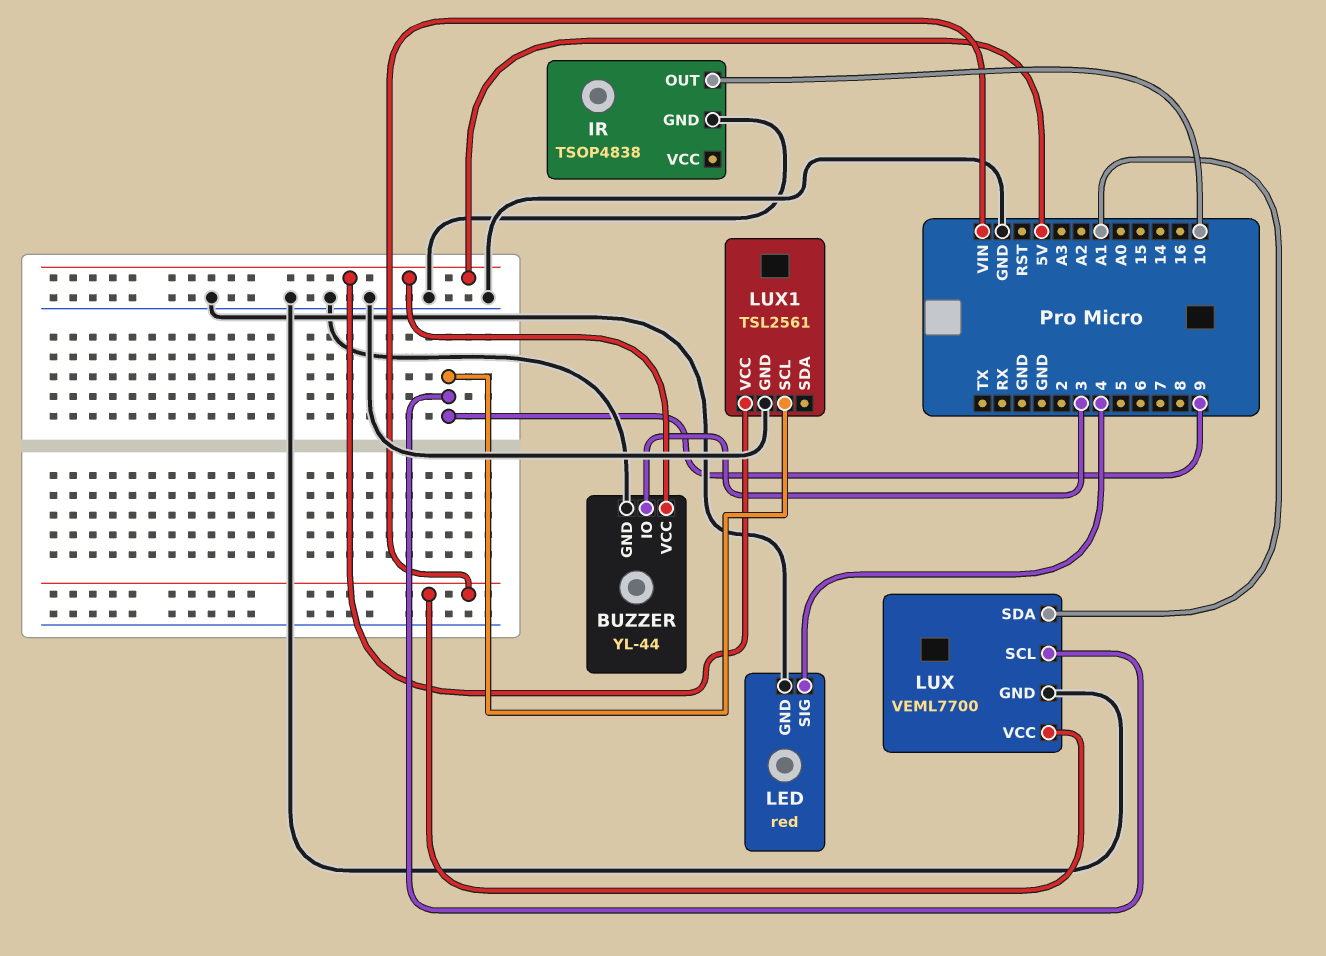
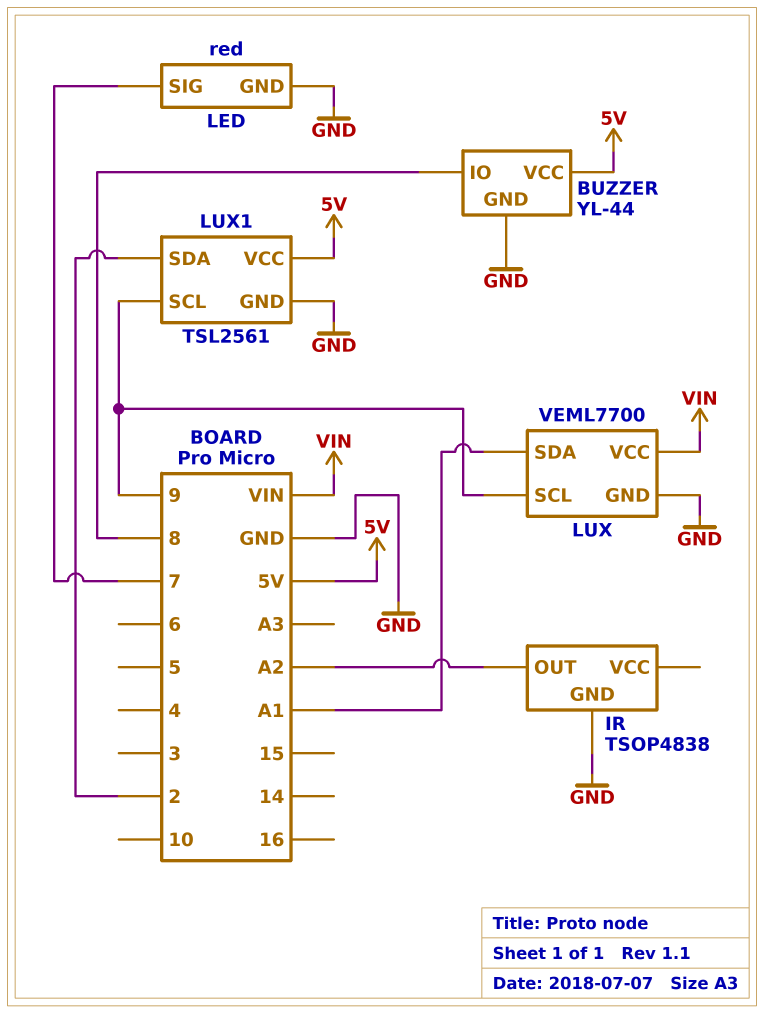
BUZZER pin IO: 3 -> 8
IR pin OUT: 10 -> A2
LED pin SIG: 4 -> 7
LUX1 pin SDA: none -> 2

